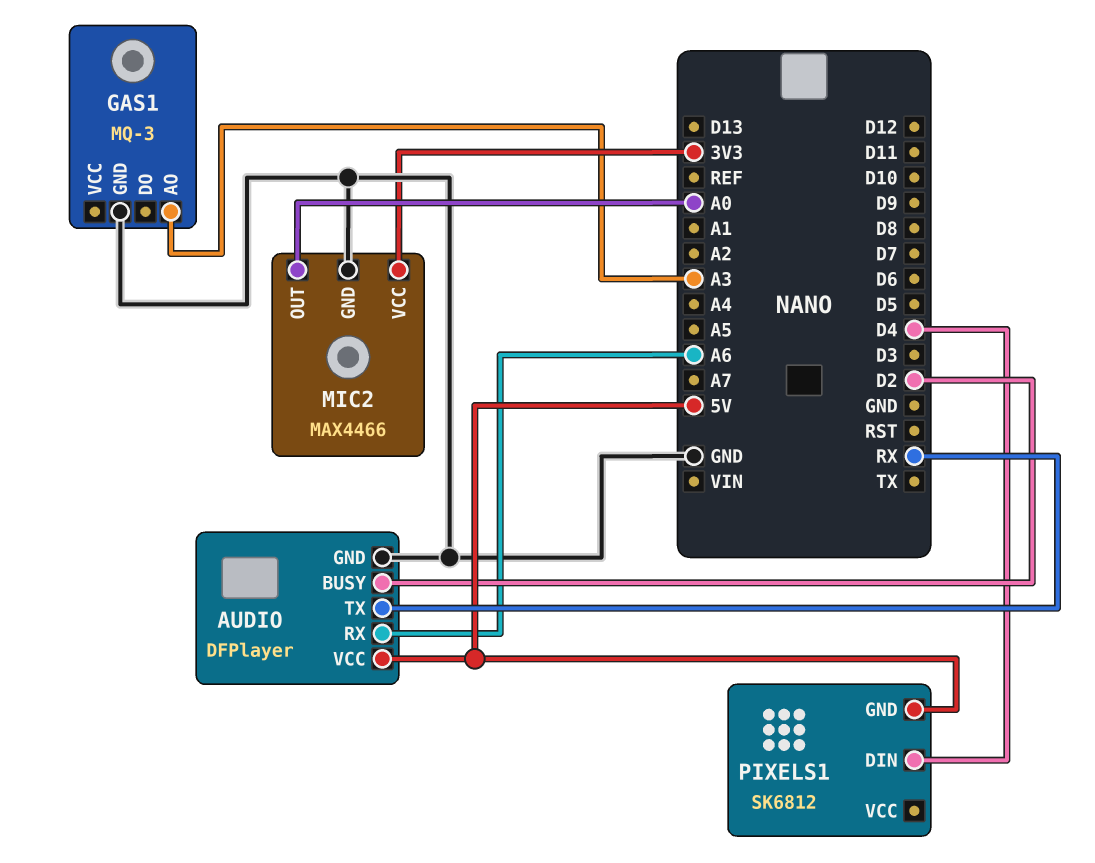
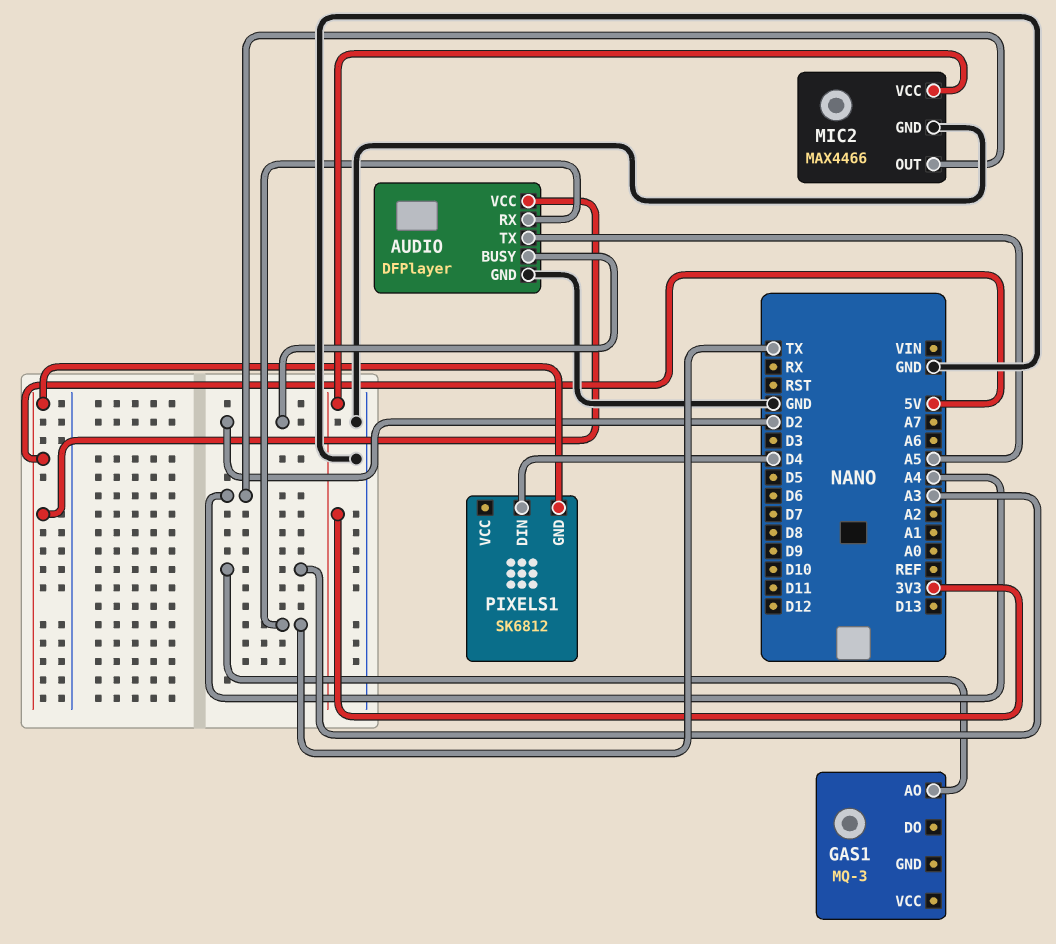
AUDIO pin RX: A6 -> TX
AUDIO pin TX: RX -> A5
GAS1 pin GND: GND -> none
MIC2 pin OUT: A0 -> A4

